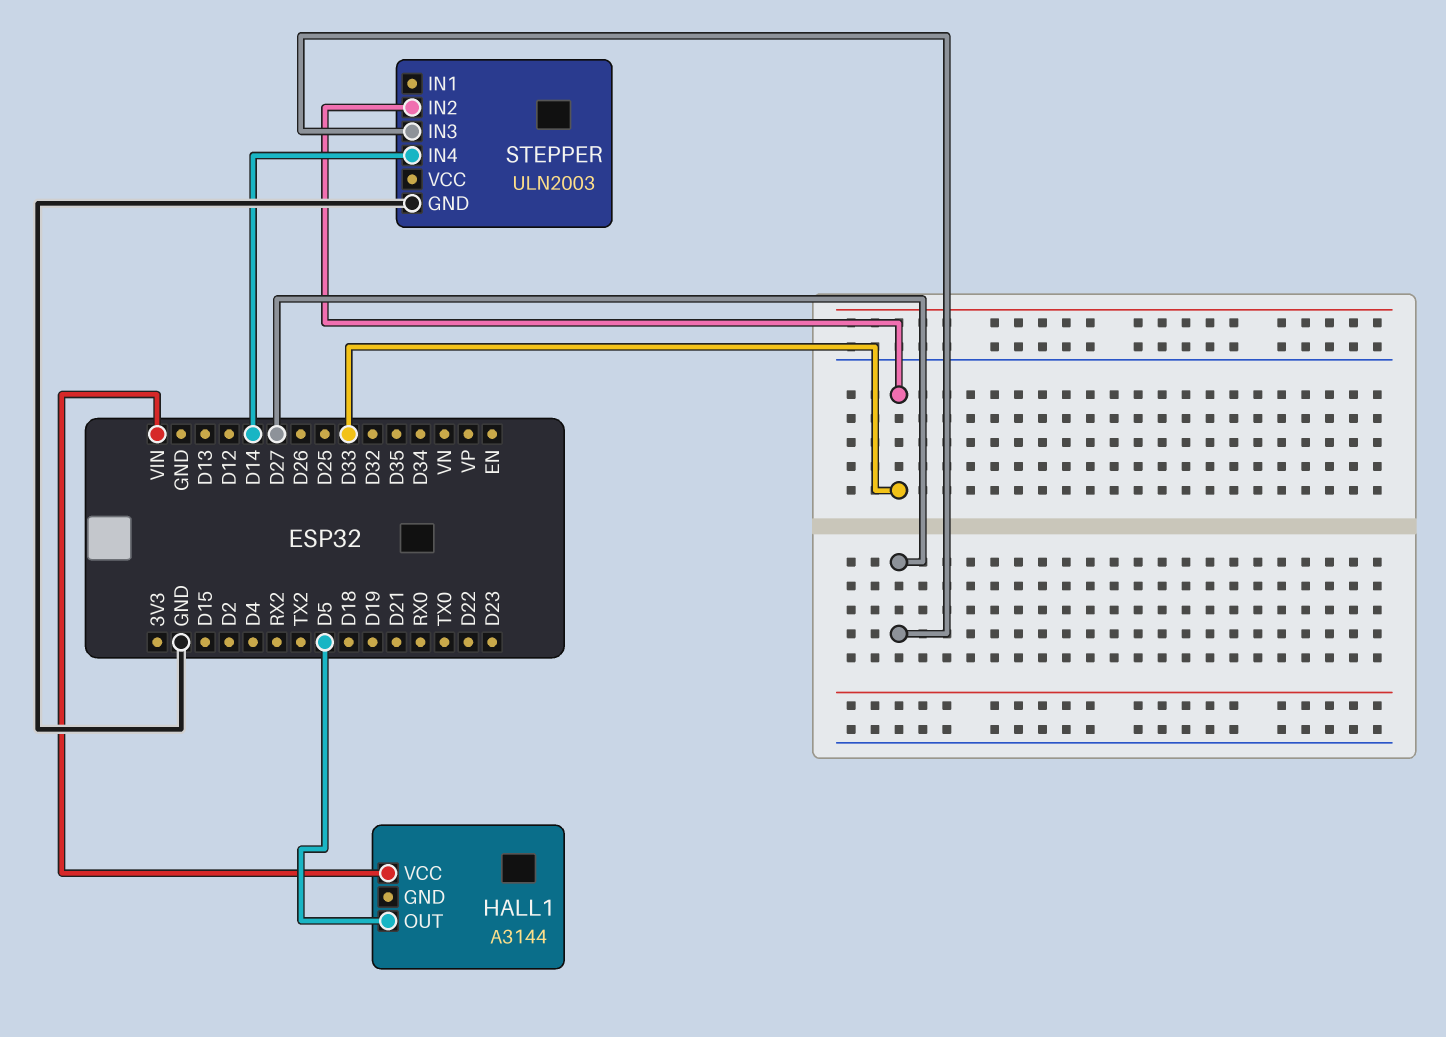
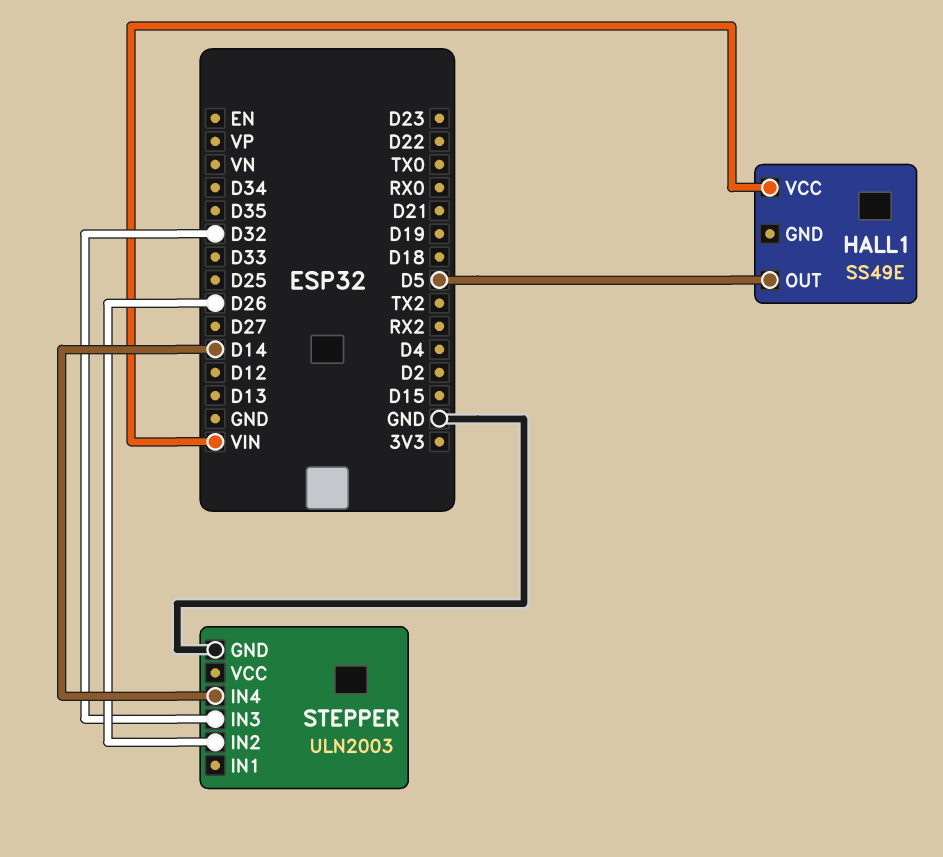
HALL1: A3144 -> SS49E
STEPPER pin IN2: D33 -> D26
STEPPER pin IN3: D27 -> D32

